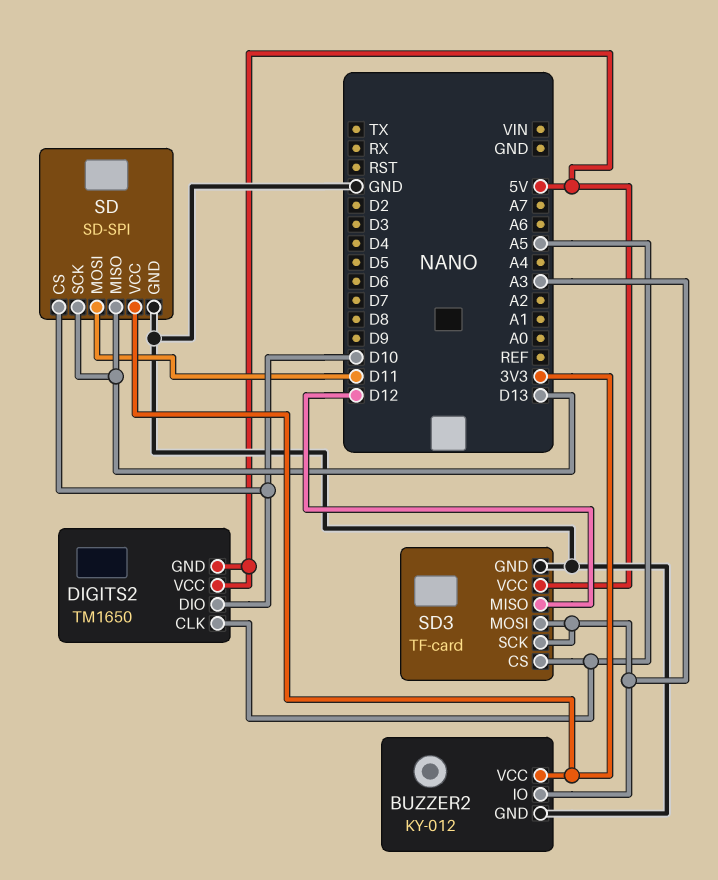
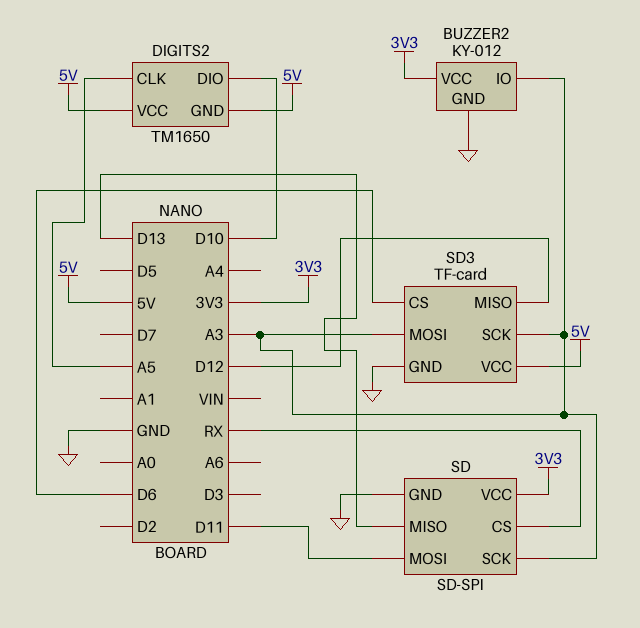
SD pin CS: D10 -> RX
SD pin SCK: D13 -> A3
SD3 pin CS: A5 -> D6

